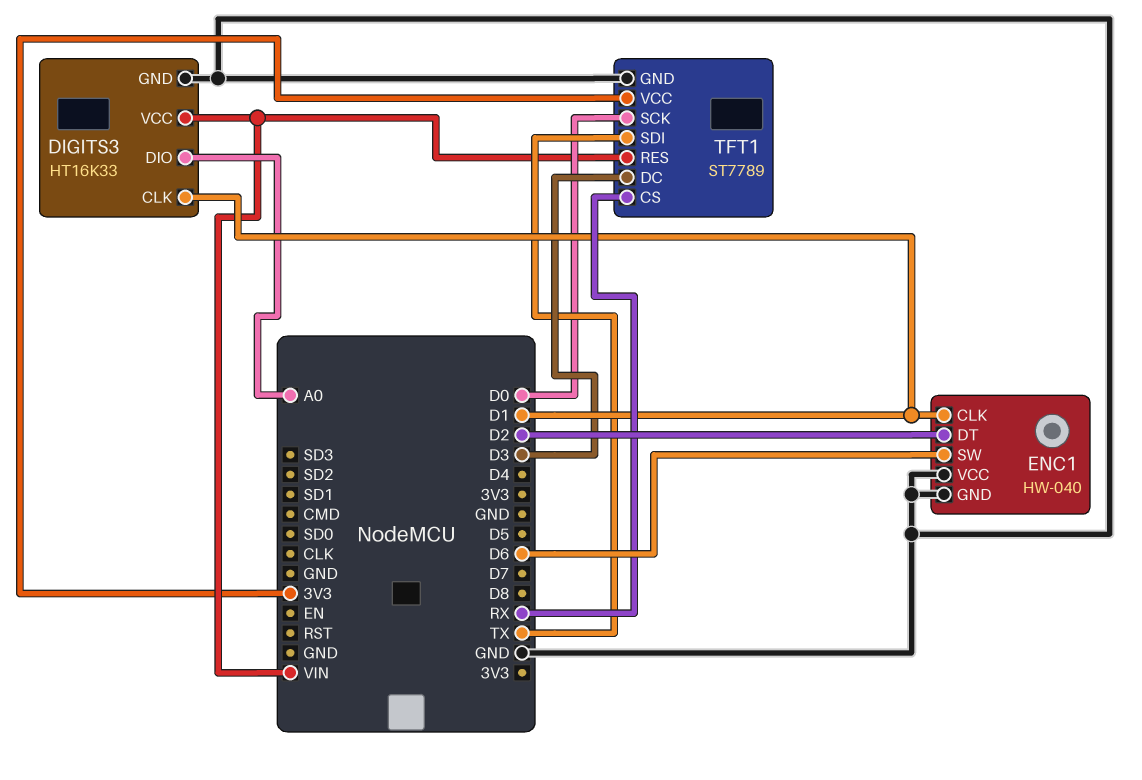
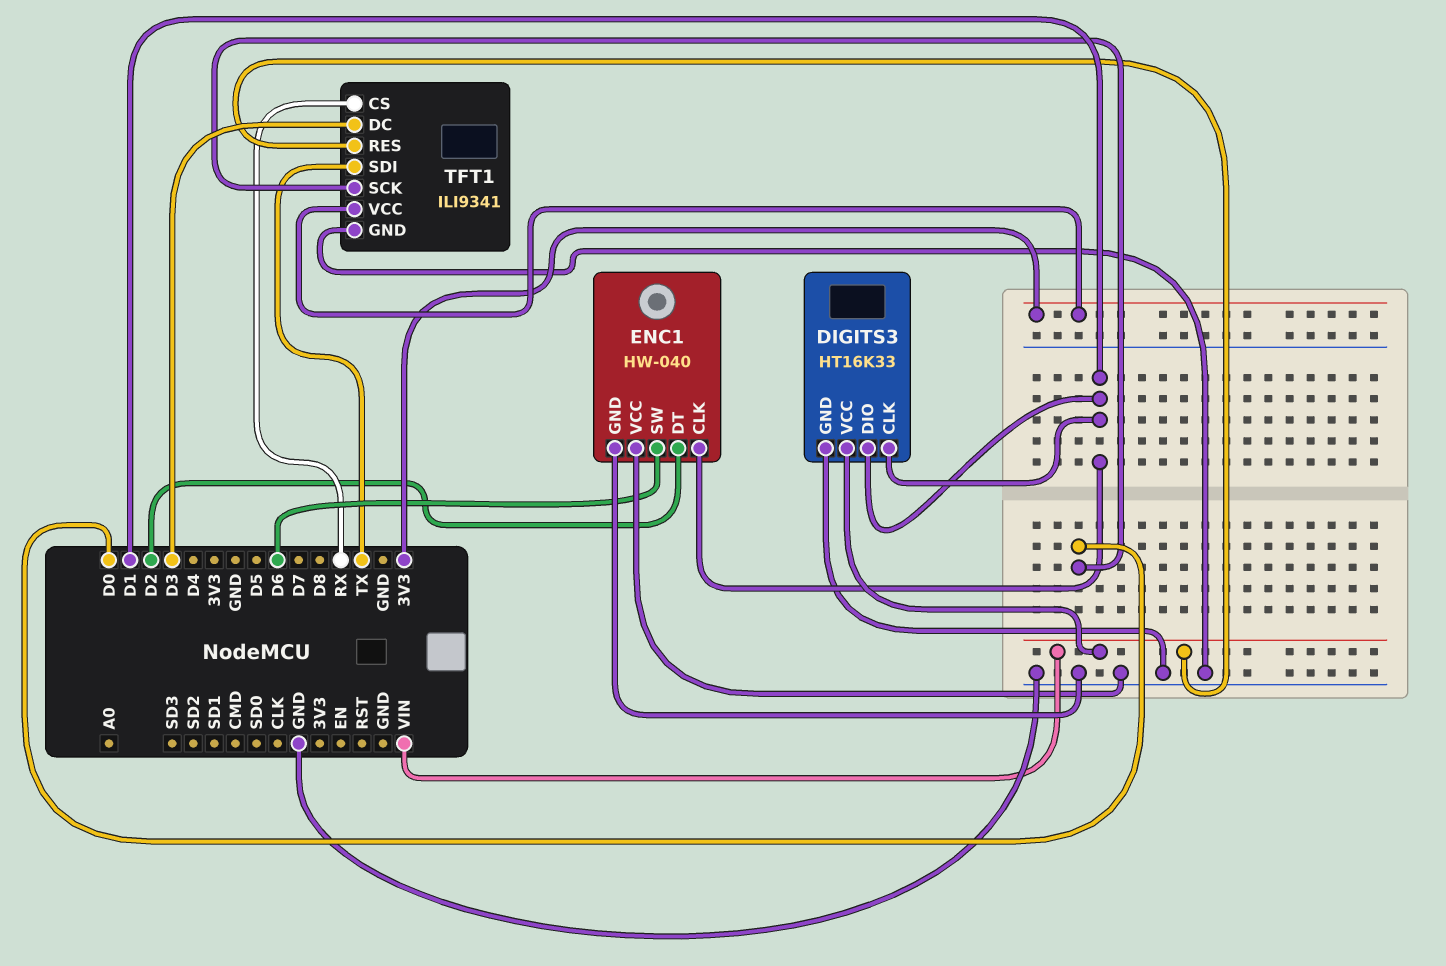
DIGITS3 pin DIO: A0 -> D1
TFT1: ST7789 -> ILI9341

